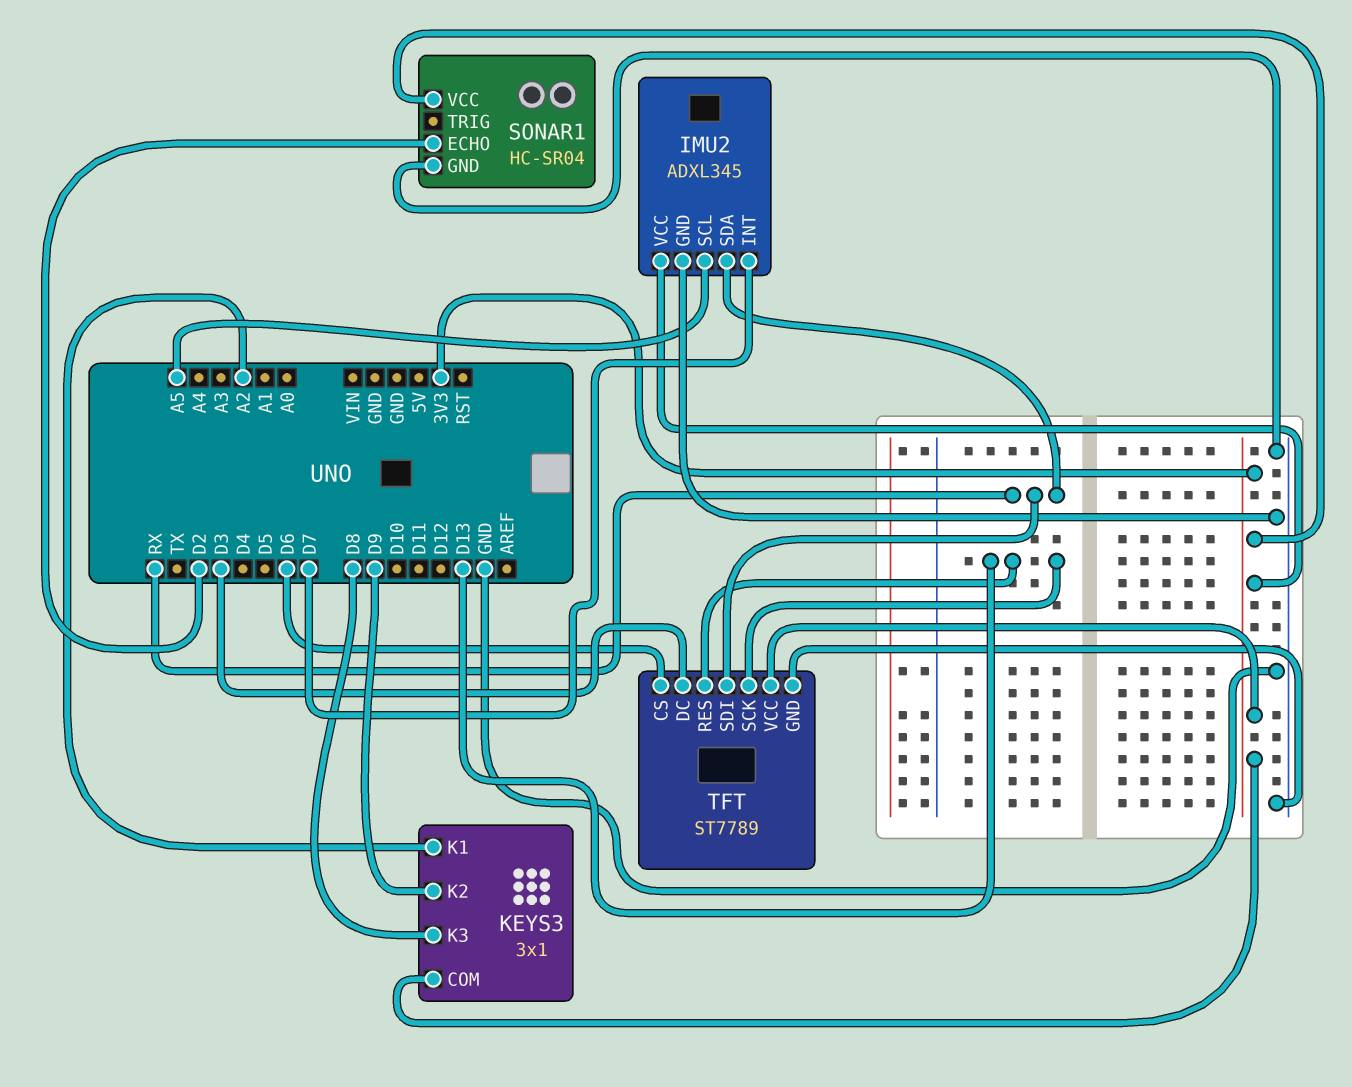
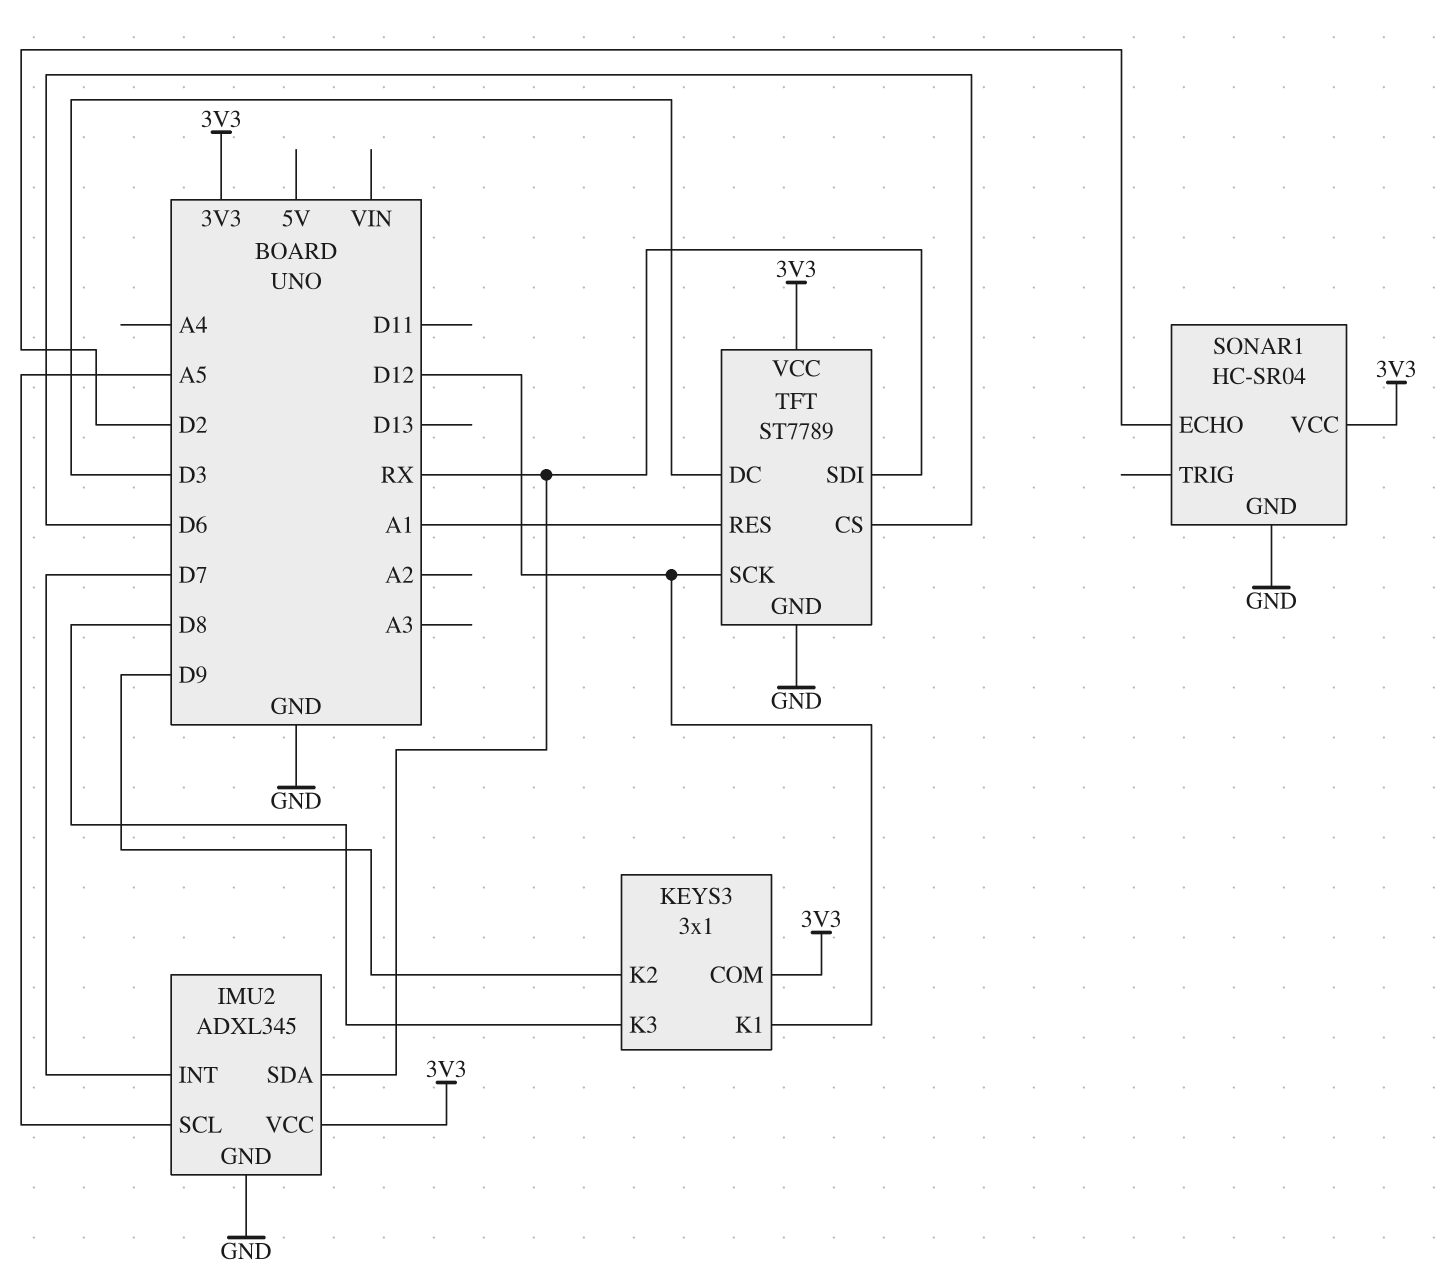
KEYS3 pin K1: A2 -> D12
TFT pin RES: D13 -> A1
TFT pin SCK: D13 -> D12

